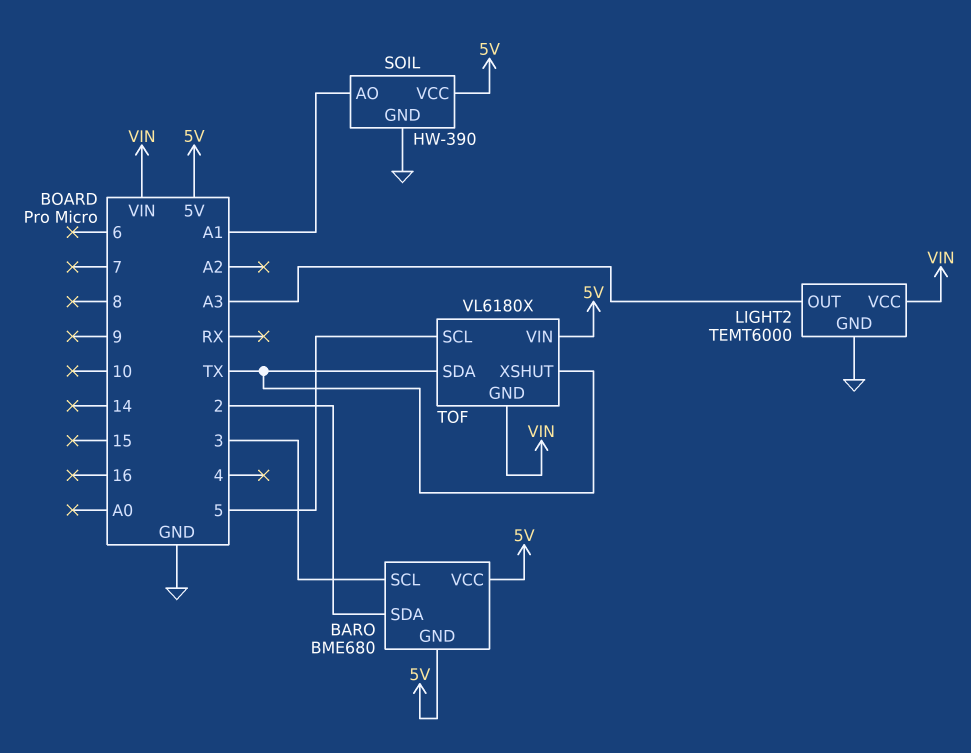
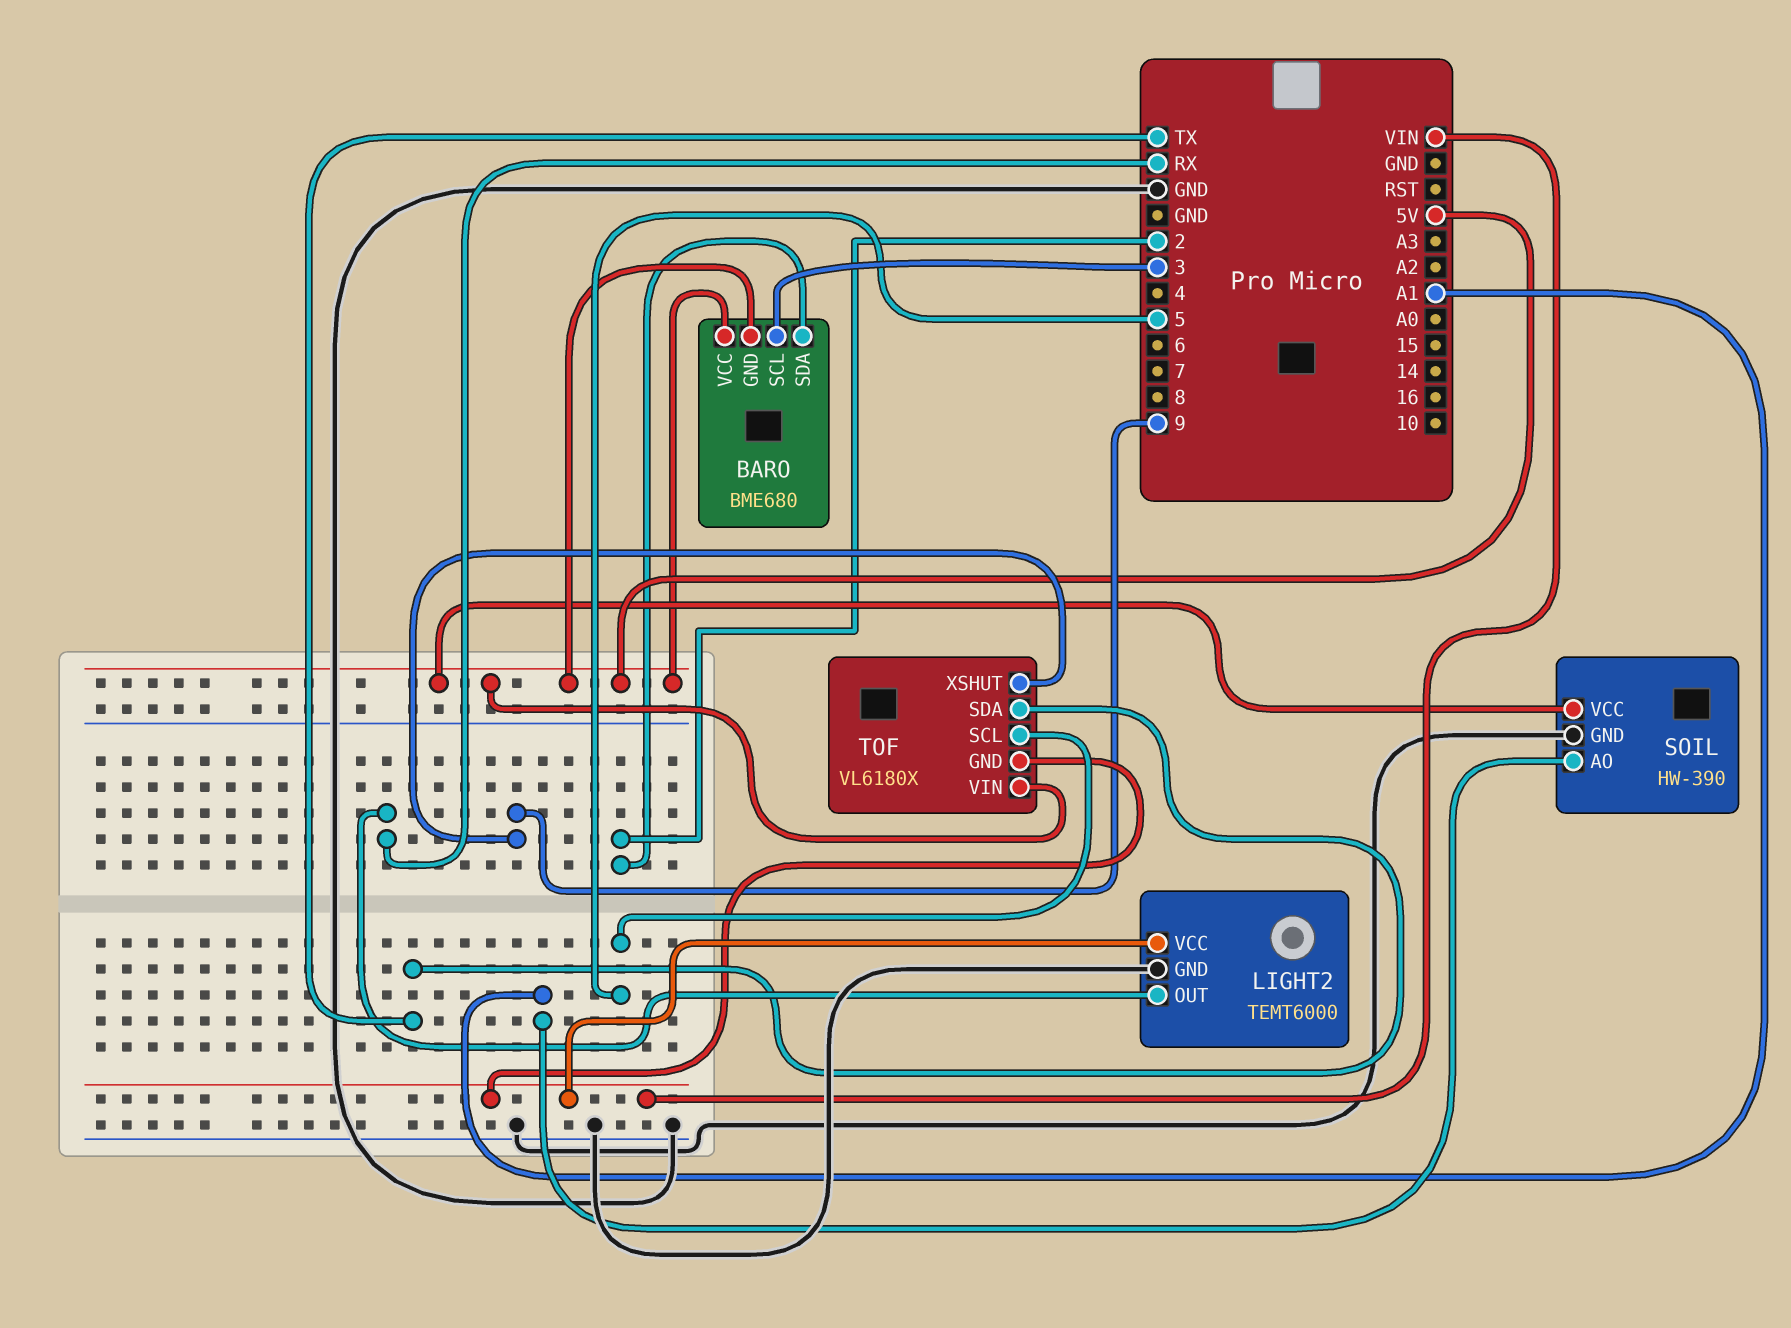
LIGHT2 pin OUT: A3 -> RX
TOF pin XSHUT: TX -> 9

